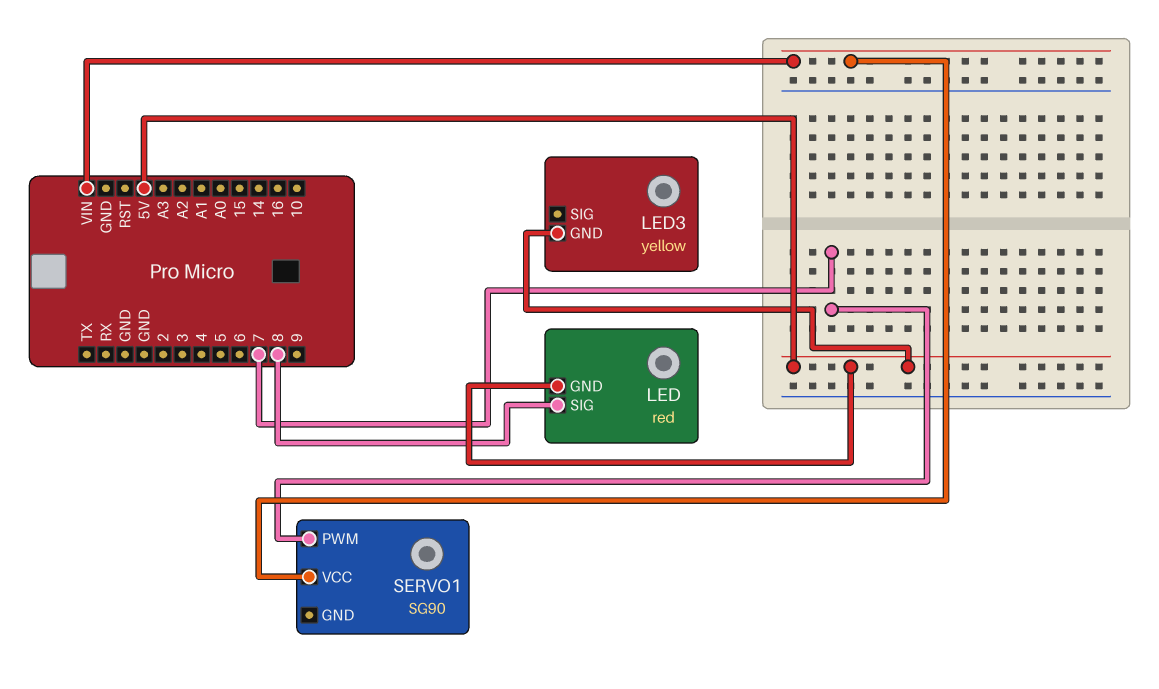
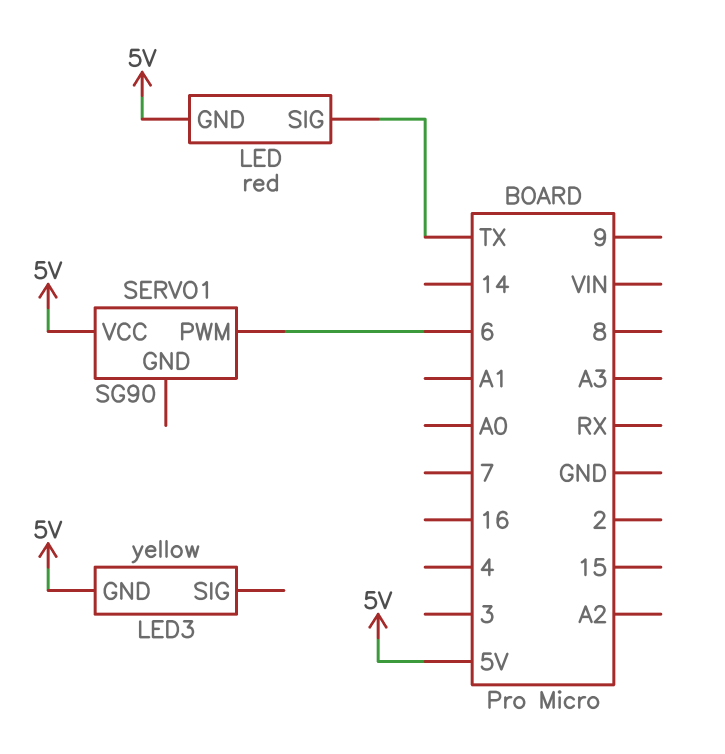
LED pin SIG: 8 -> TX
SERVO1 pin PWM: 7 -> 6
SERVO1 pin VCC: VIN -> 5V

